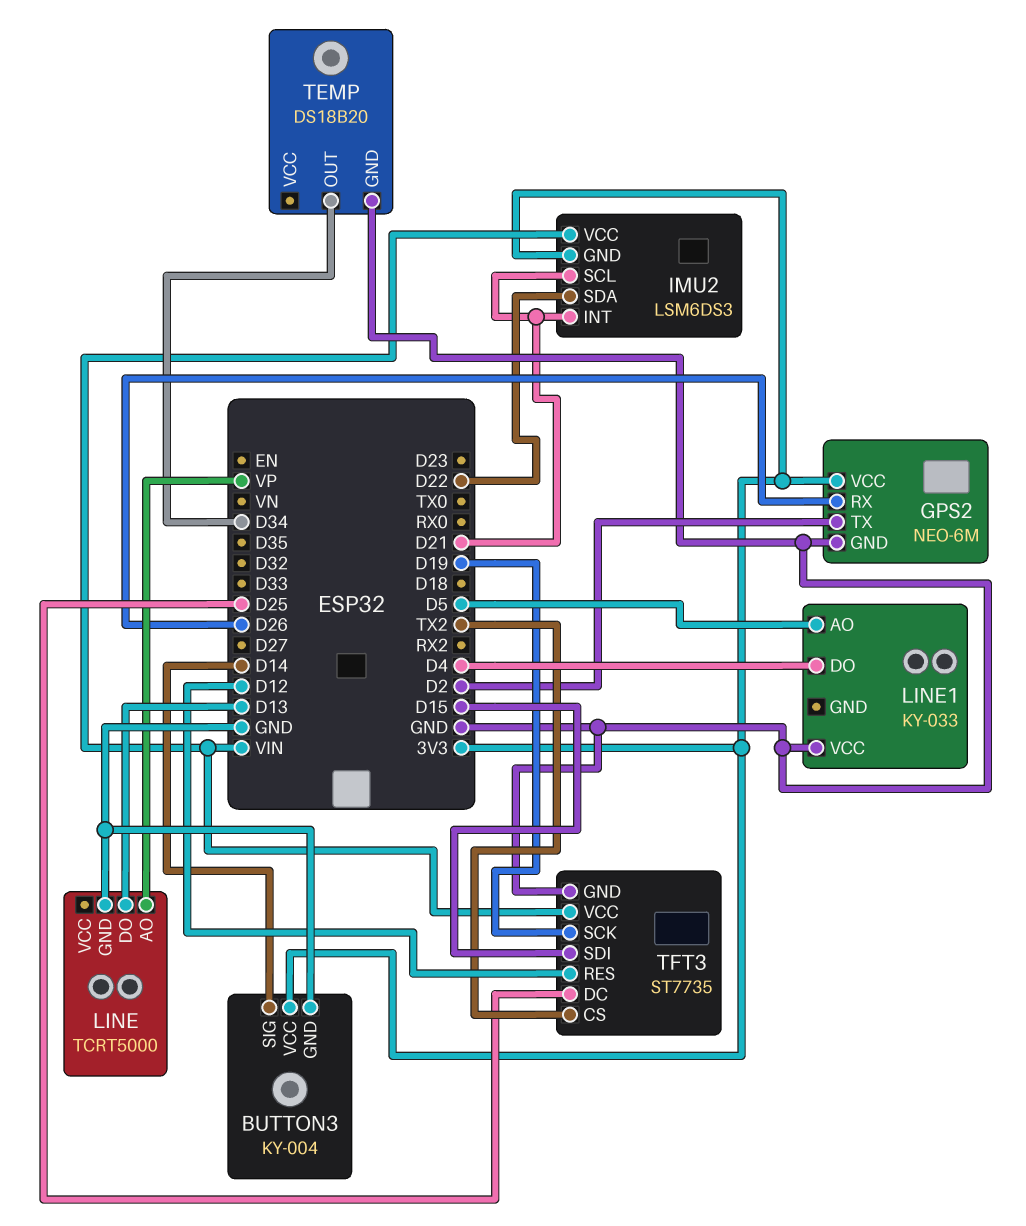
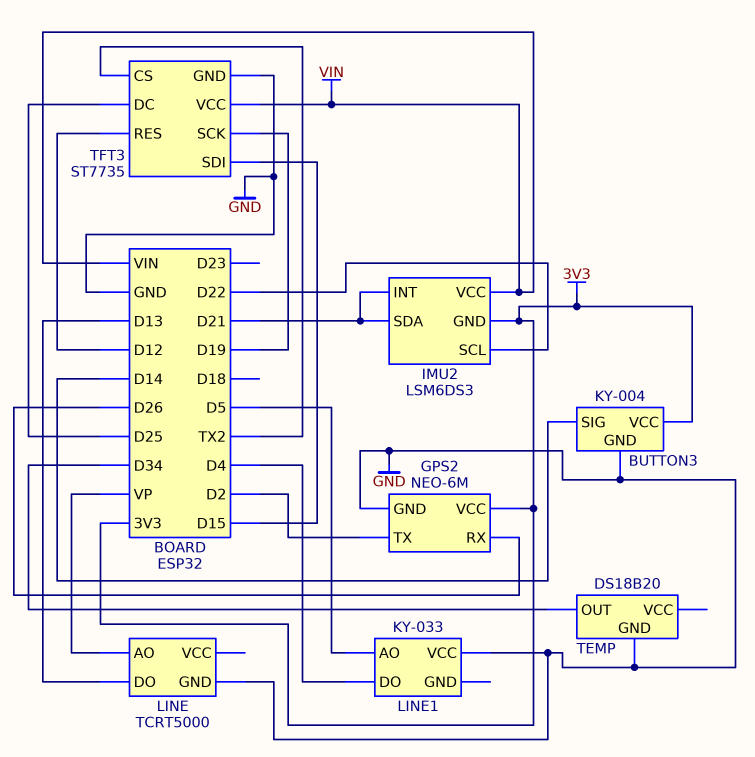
IMU2 pin SCL: D21 -> D22
IMU2 pin SDA: D22 -> D21

